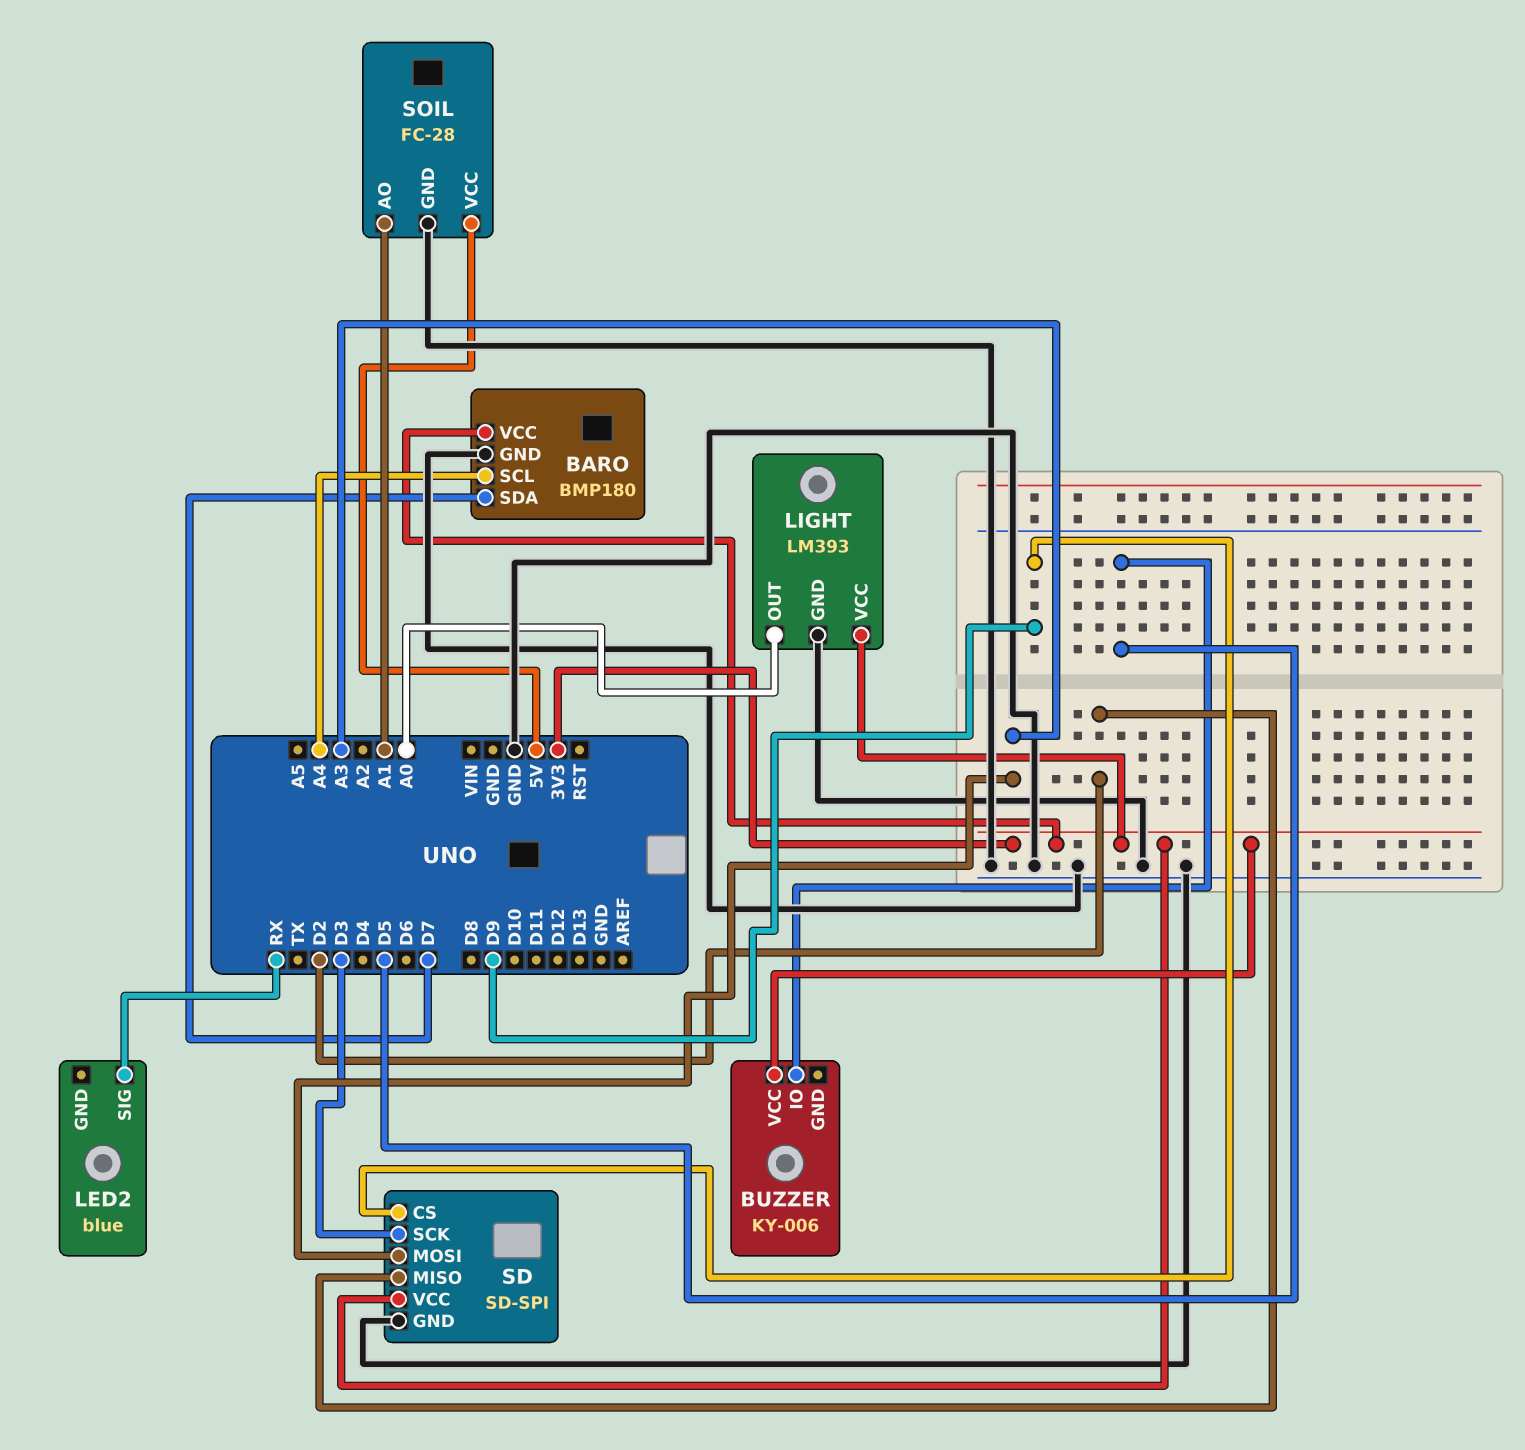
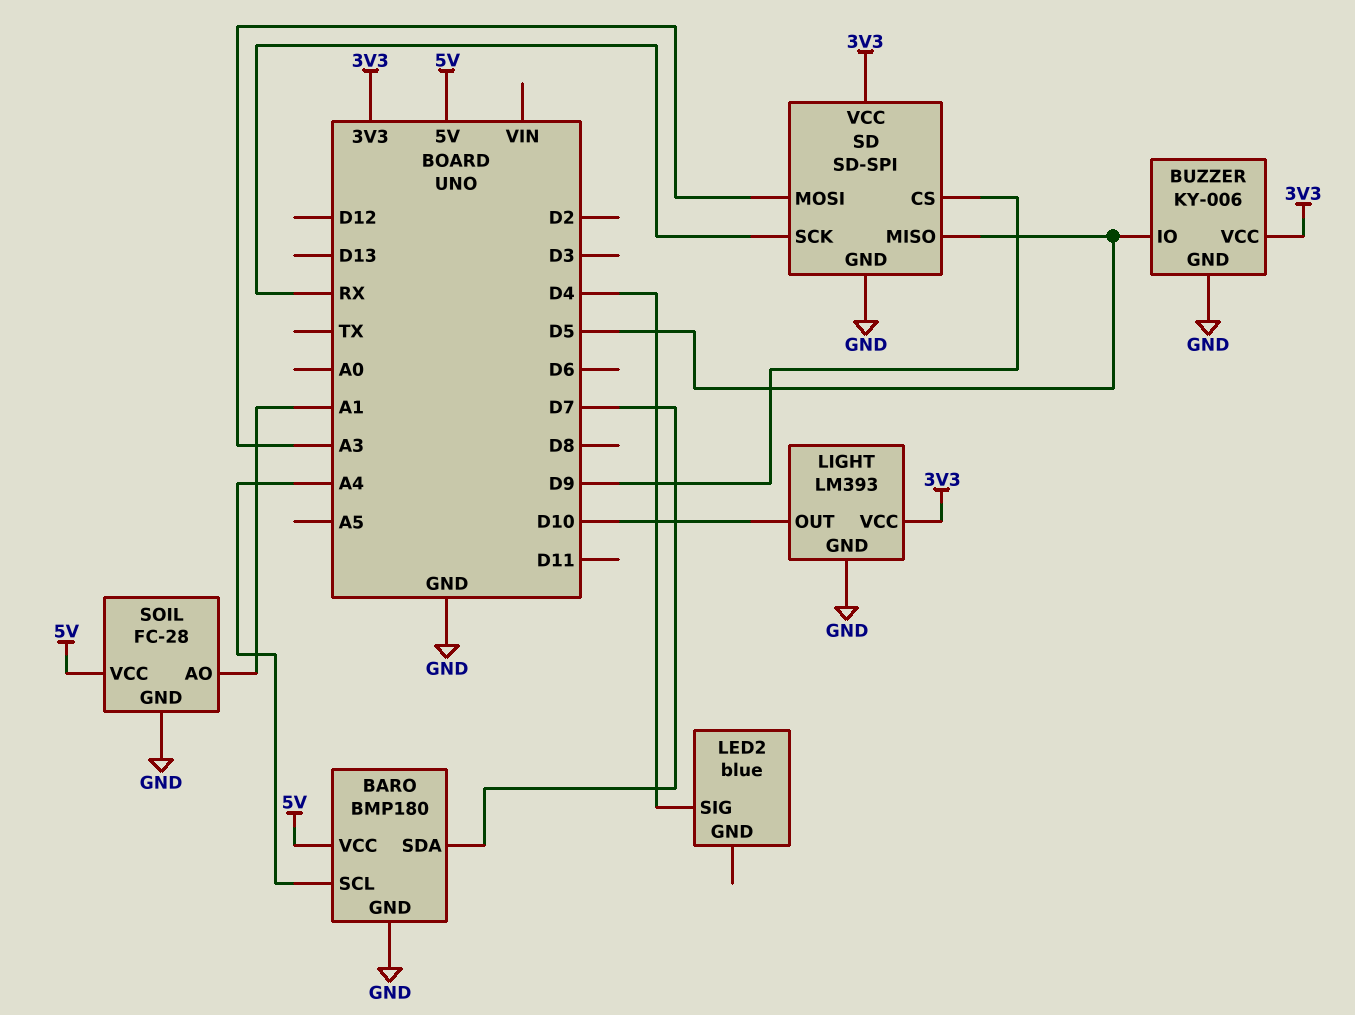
BARO pin VCC: 3V3 -> 5V
BUZZER pin GND: none -> GND
LED2 pin SIG: RX -> D4
LIGHT pin OUT: A0 -> D10
SD pin MISO: D2 -> D5
SD pin SCK: D3 -> RX

